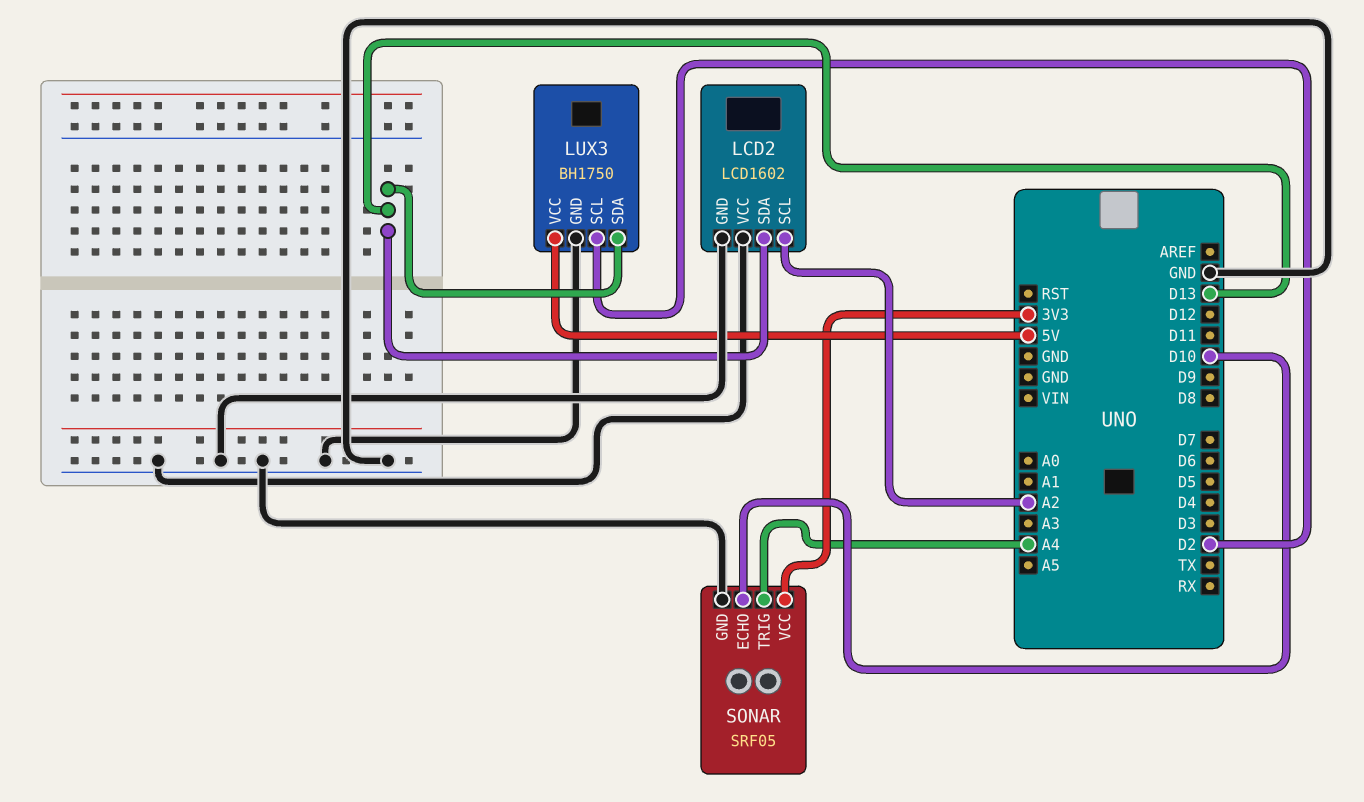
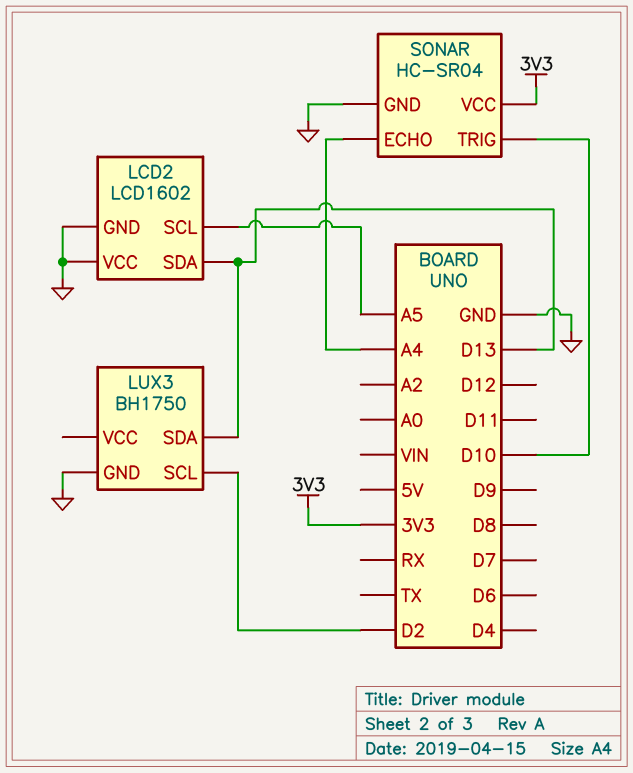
LCD2 pin SCL: A2 -> A5
LUX3 pin VCC: 5V -> none
SONAR: SRF05 -> HC-SR04
SONAR pin ECHO: D10 -> A4
SONAR pin TRIG: A4 -> D10

